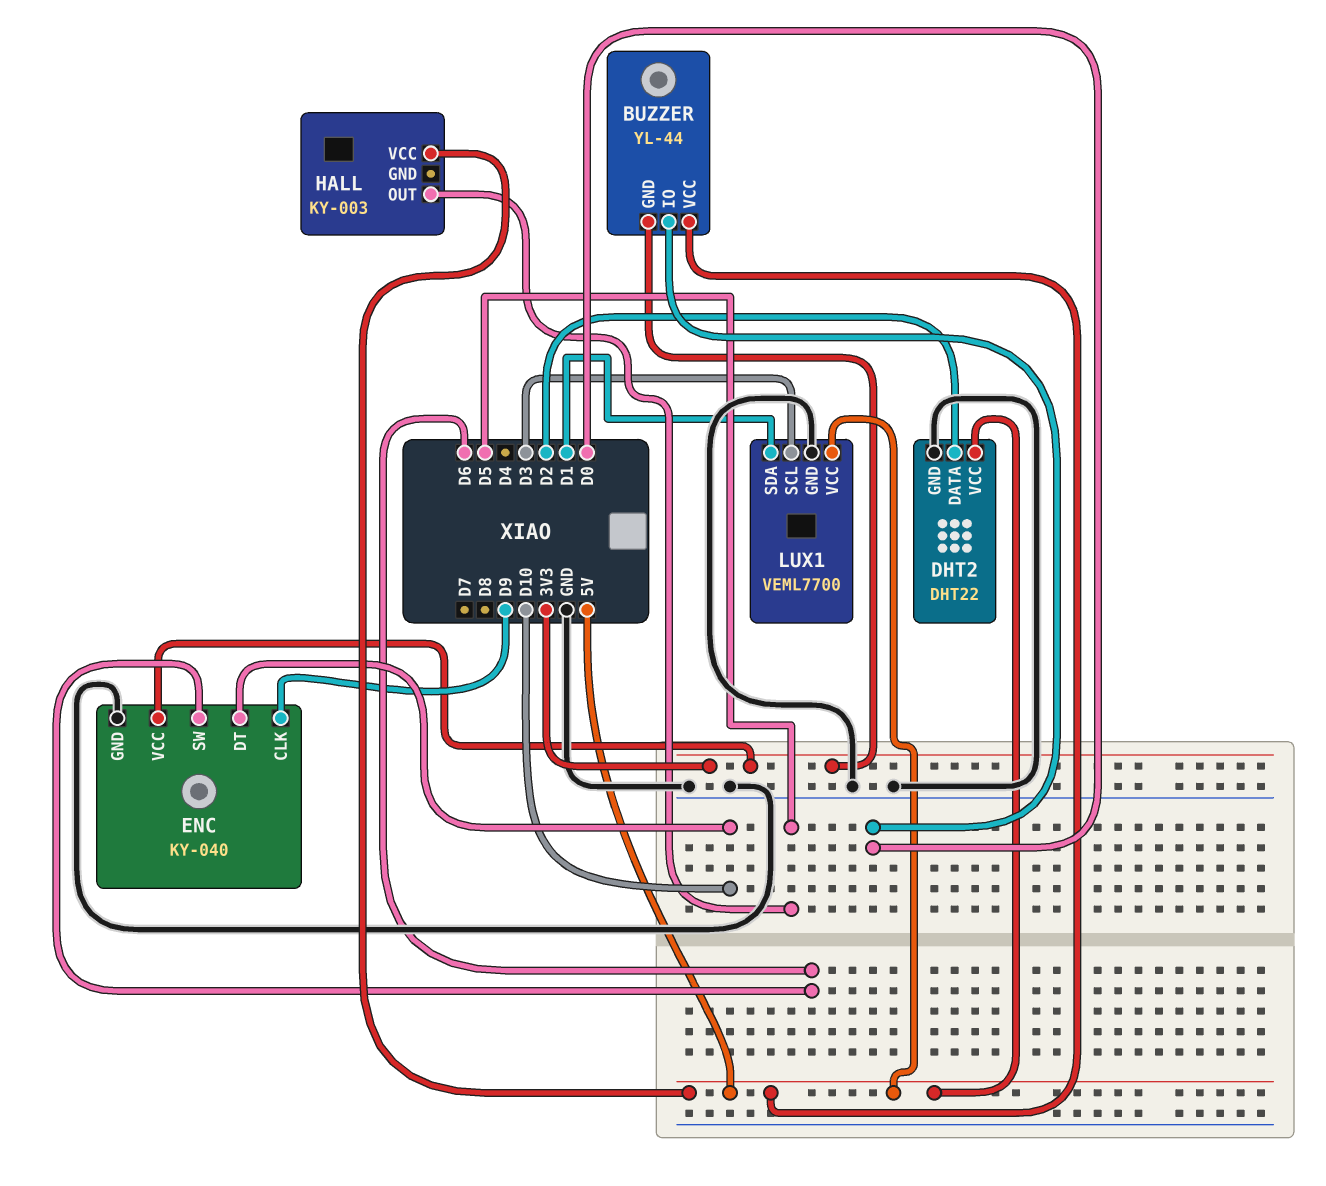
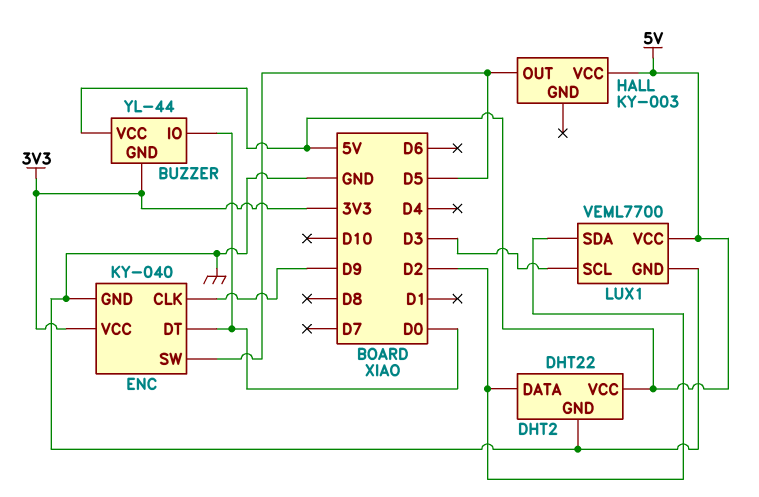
ENC pin DT: D10 -> D0
ENC pin SW: D6 -> D5
LUX1 pin SDA: D1 -> D2

